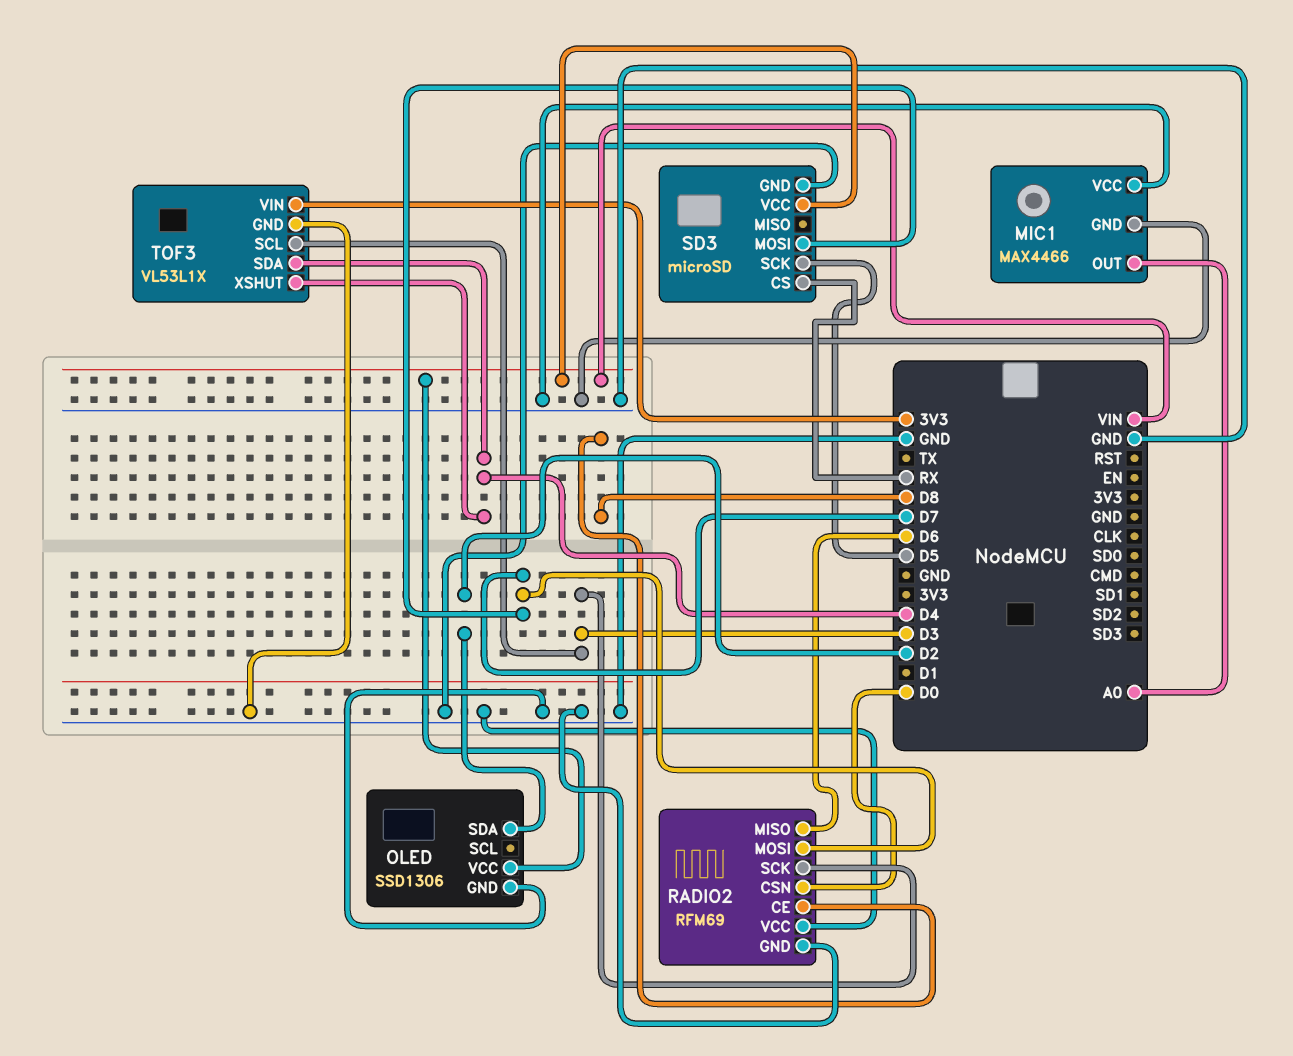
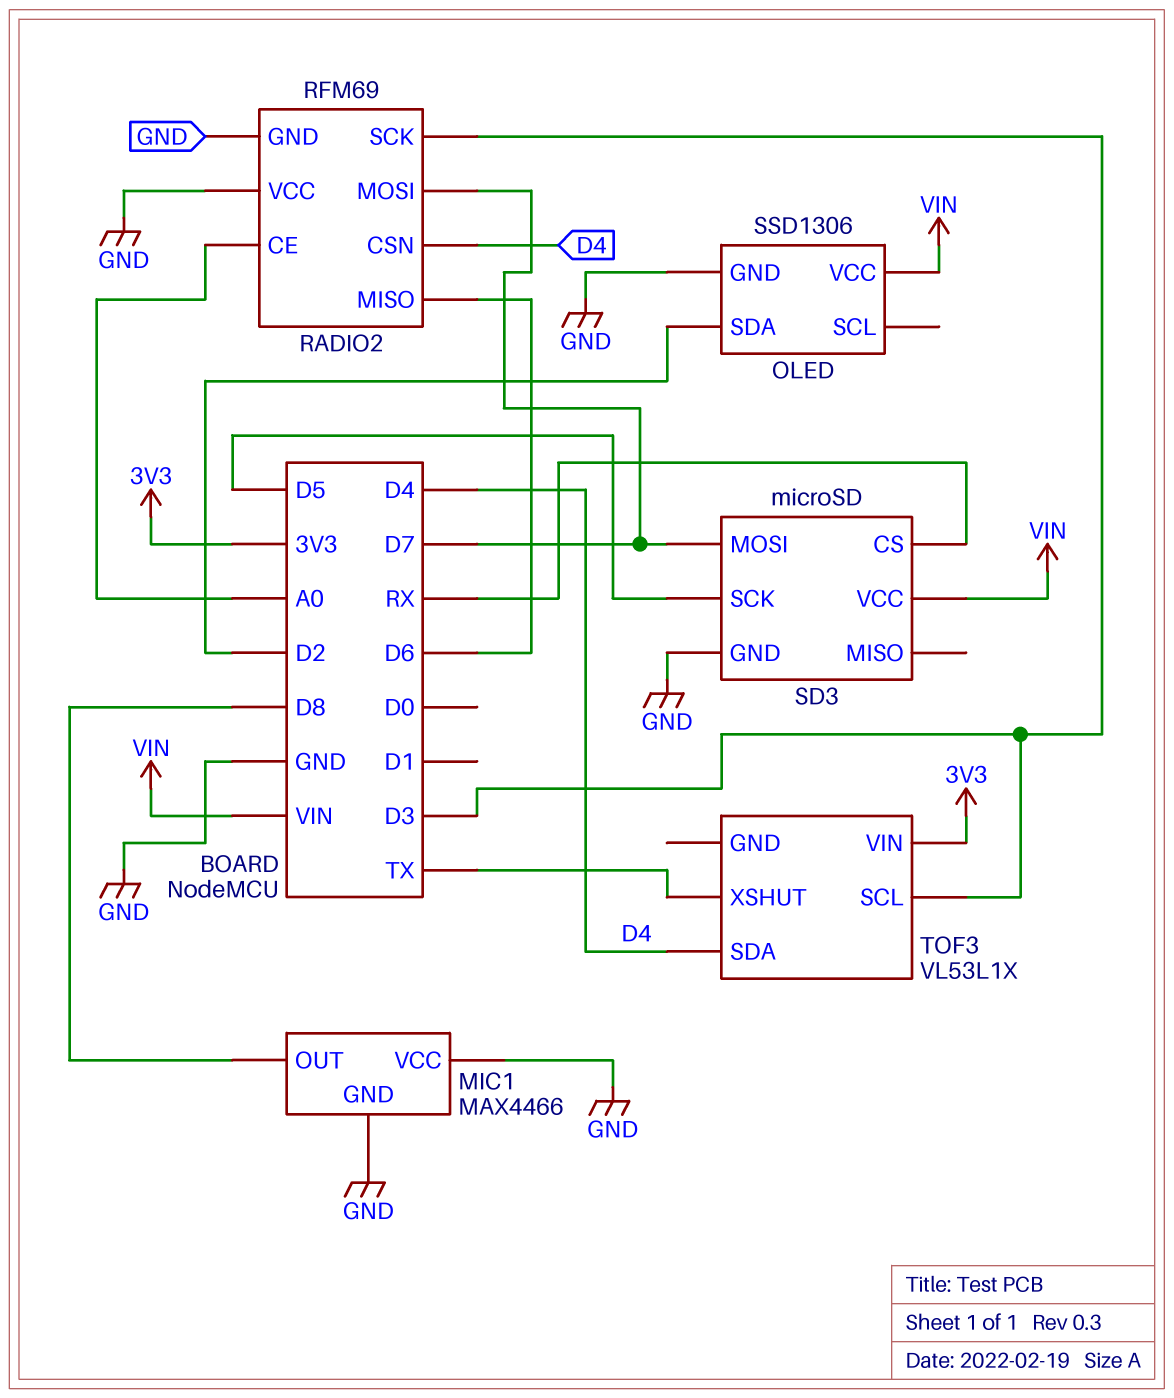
MIC1 pin OUT: A0 -> D8
RADIO2 pin CE: D8 -> A0
RADIO2 pin CSN: D0 -> D4
TOF3 pin GND: GND -> none
TOF3 pin XSHUT: D4 -> TX

